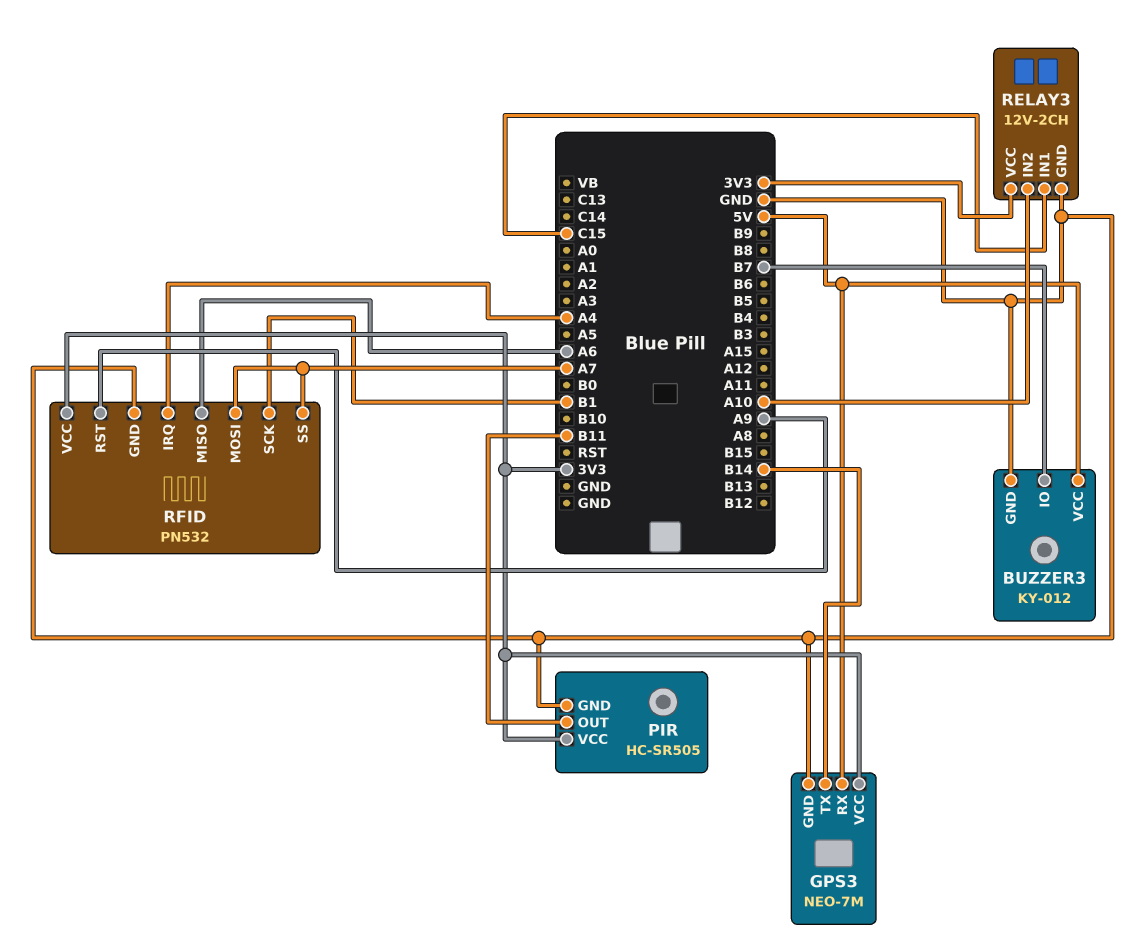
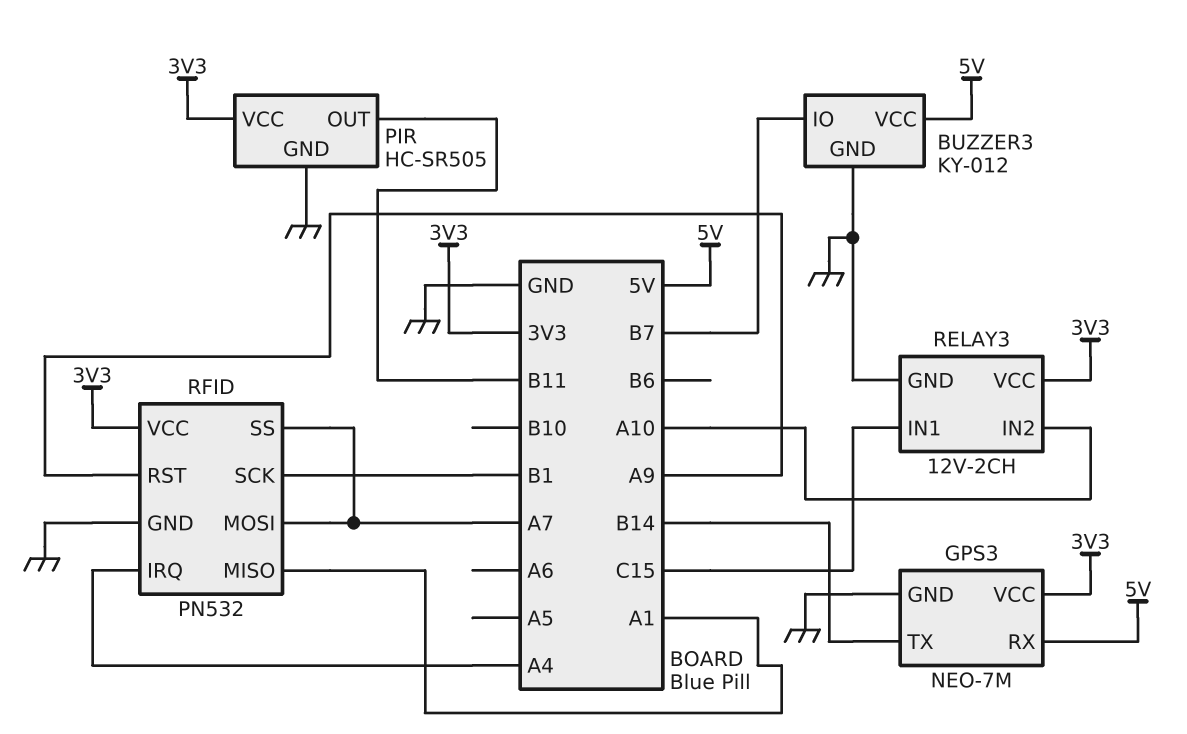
RFID pin MISO: A6 -> A1

